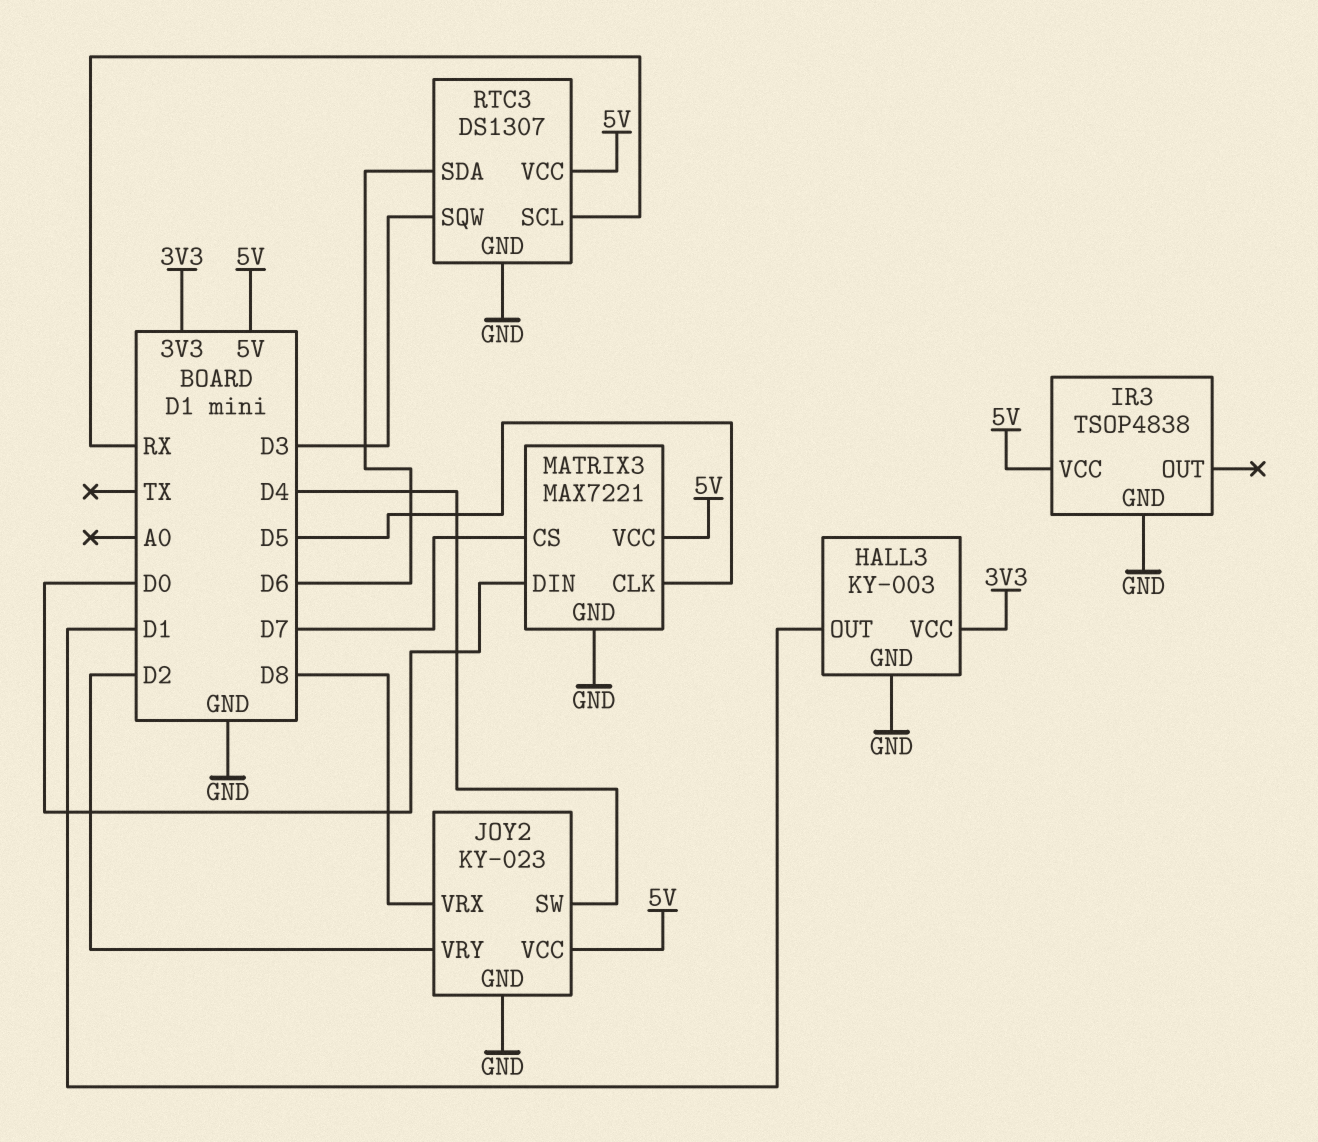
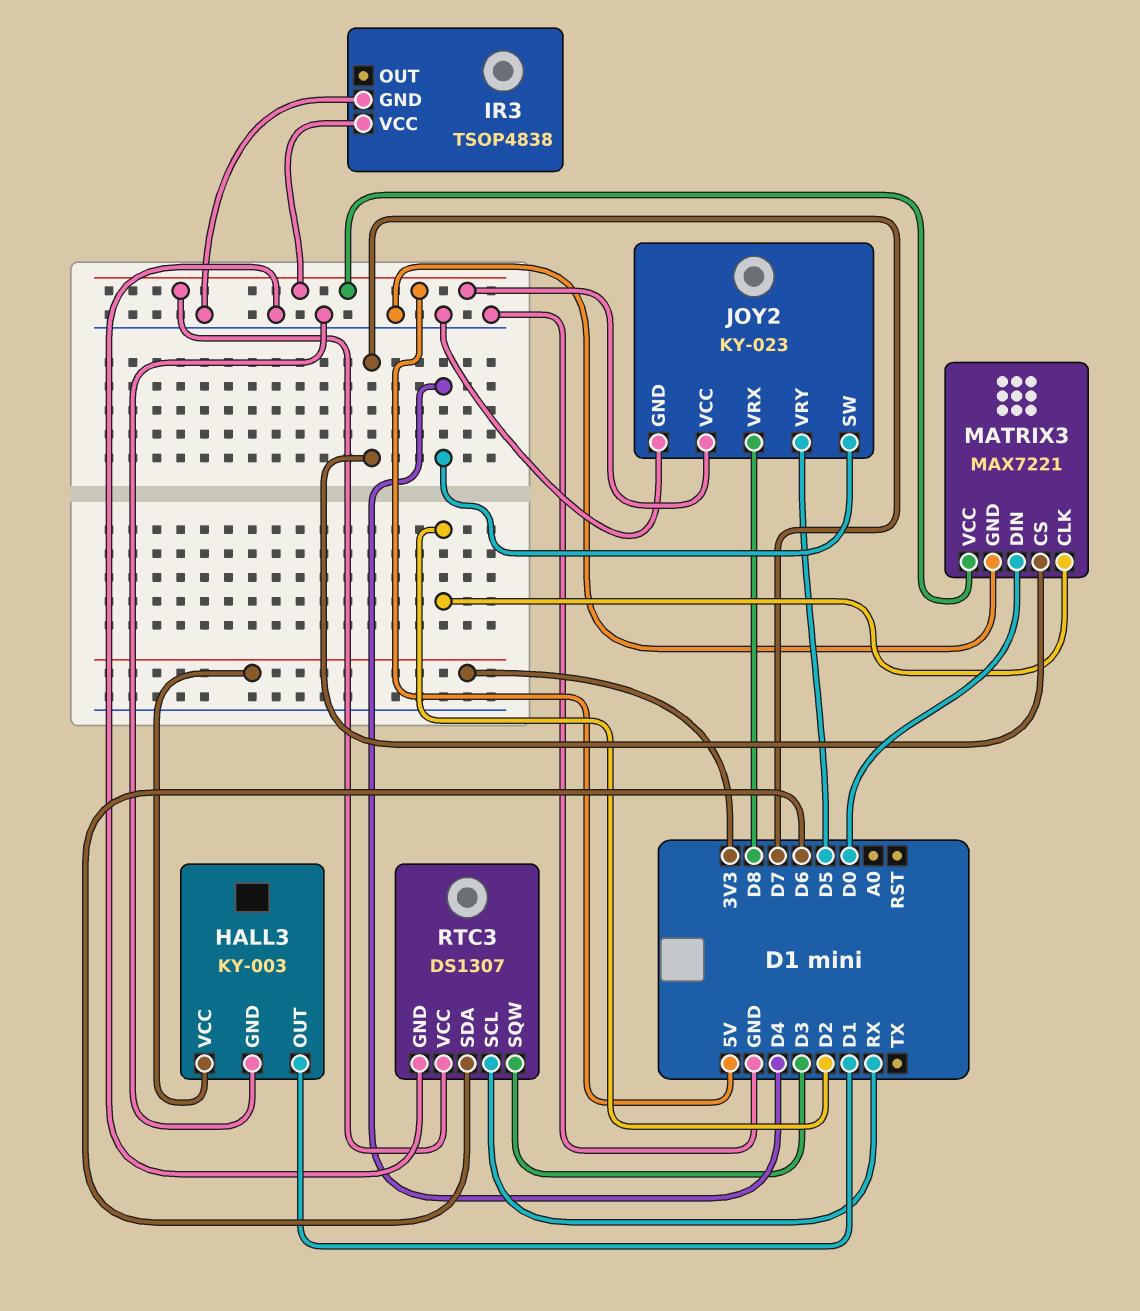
JOY2 pin VRY: D2 -> D5
MATRIX3 pin CLK: D5 -> D2

